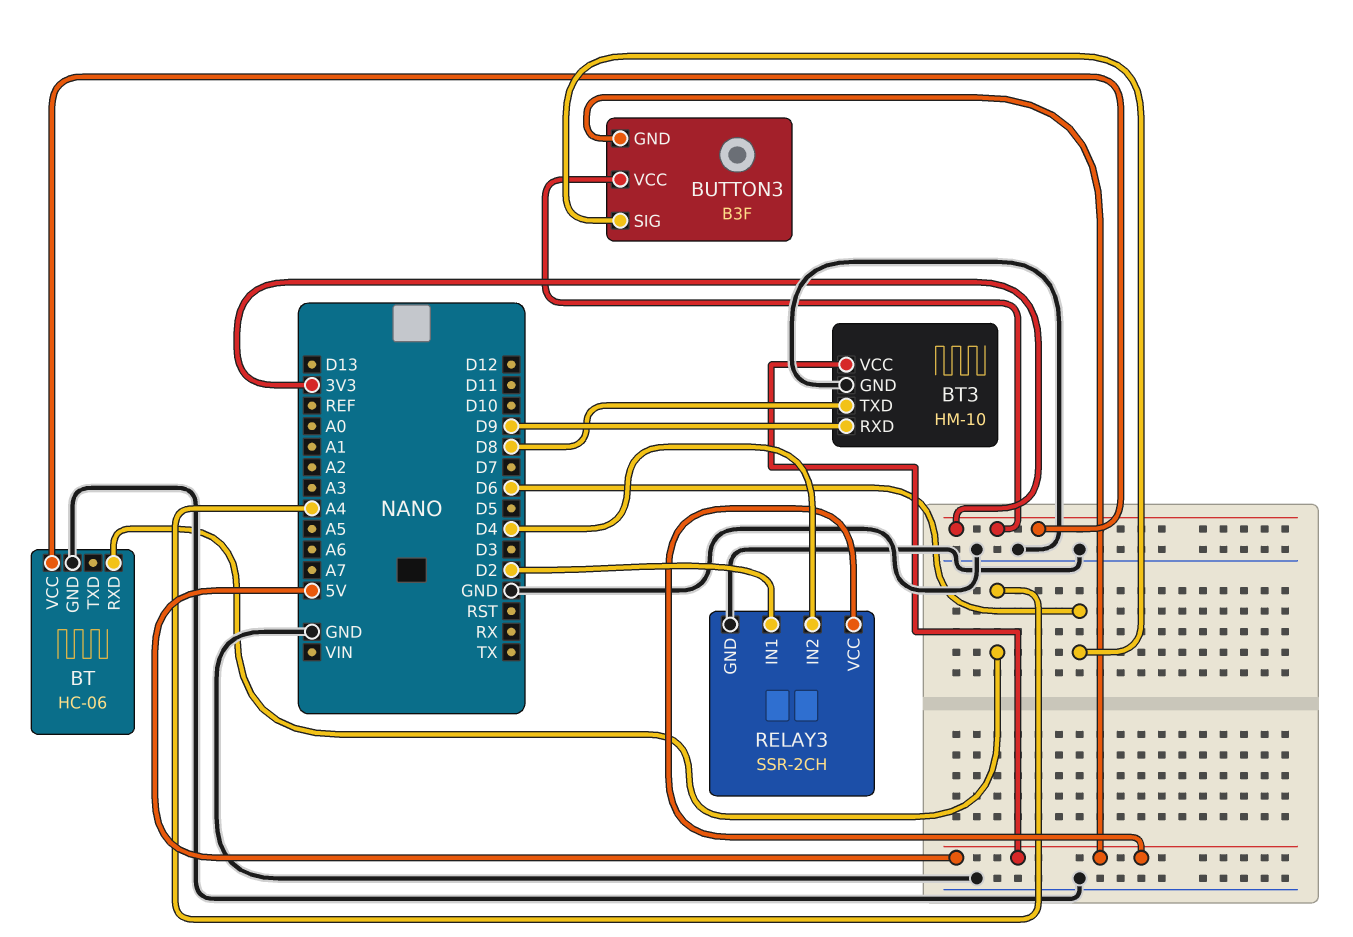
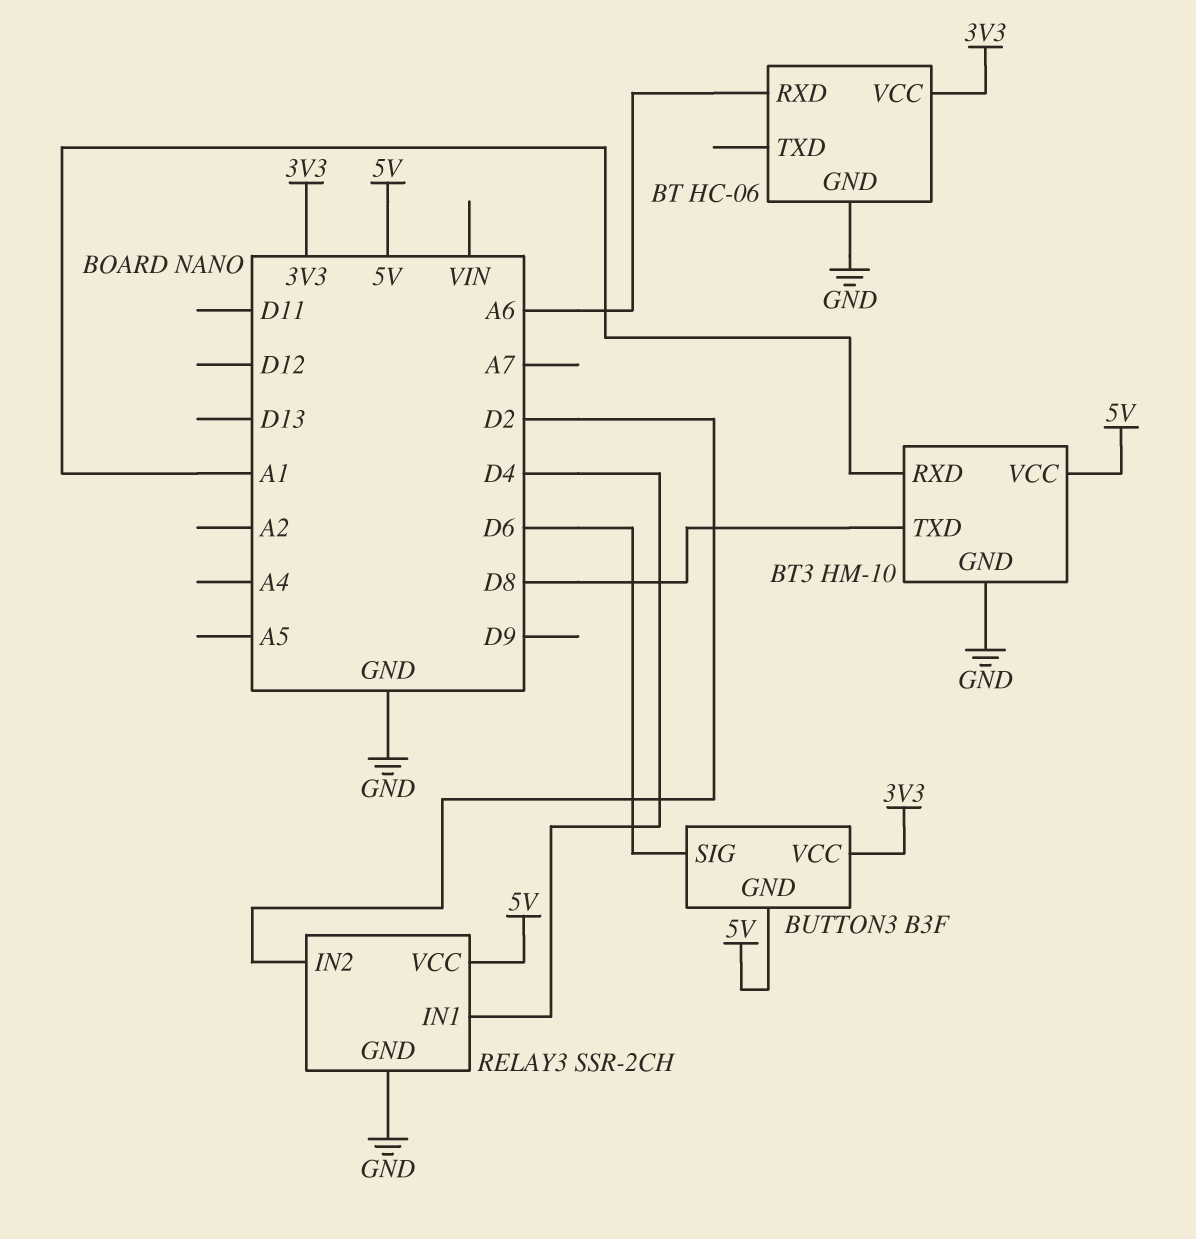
BT pin RXD: A4 -> A6
BT3 pin RXD: D9 -> A1
RELAY3 pin IN1: D2 -> D4
RELAY3 pin IN2: D4 -> D2

